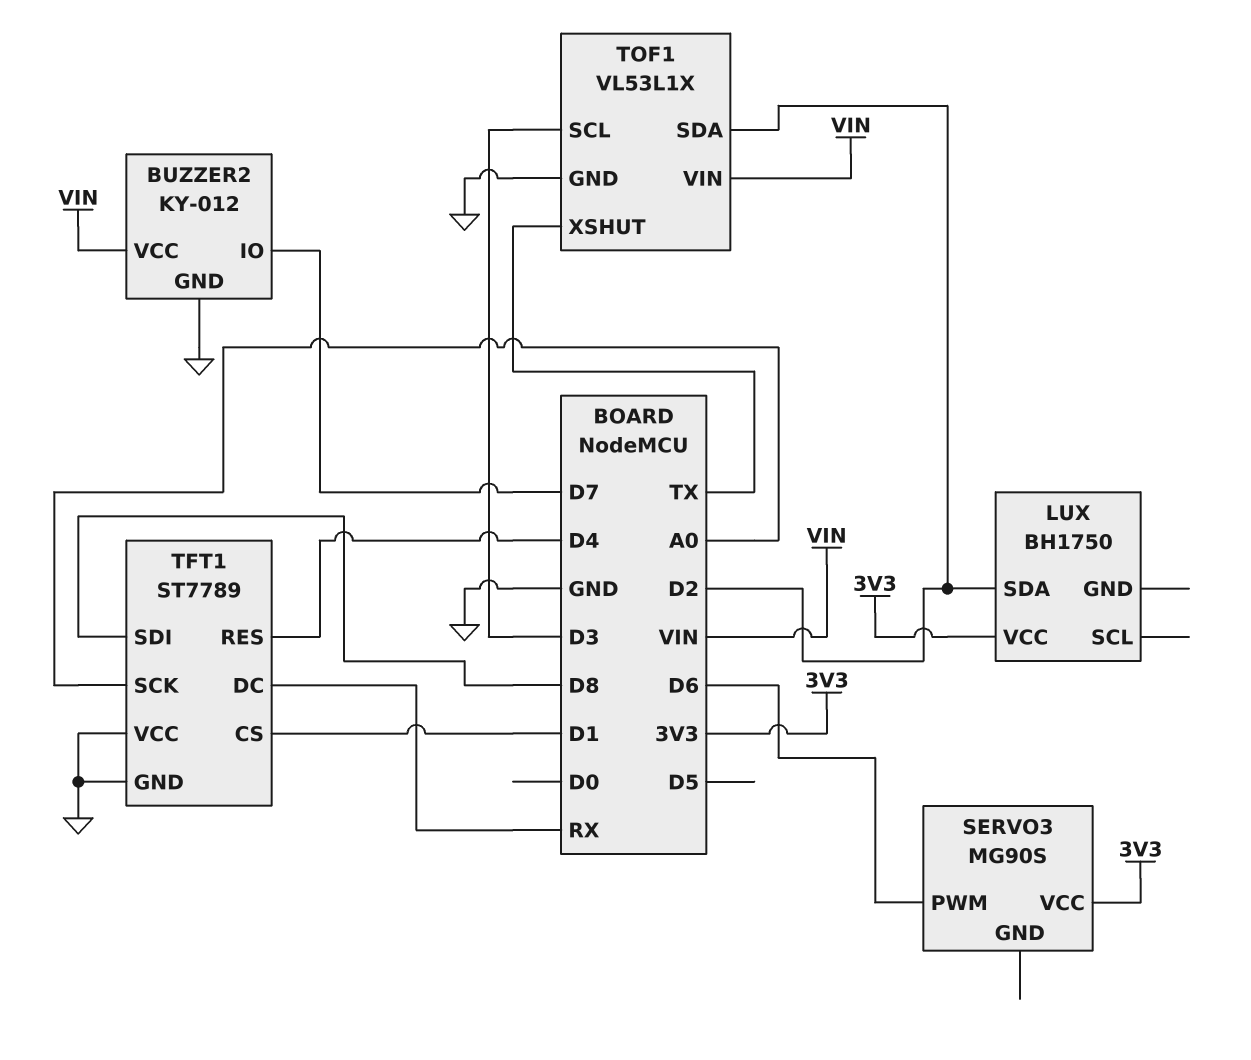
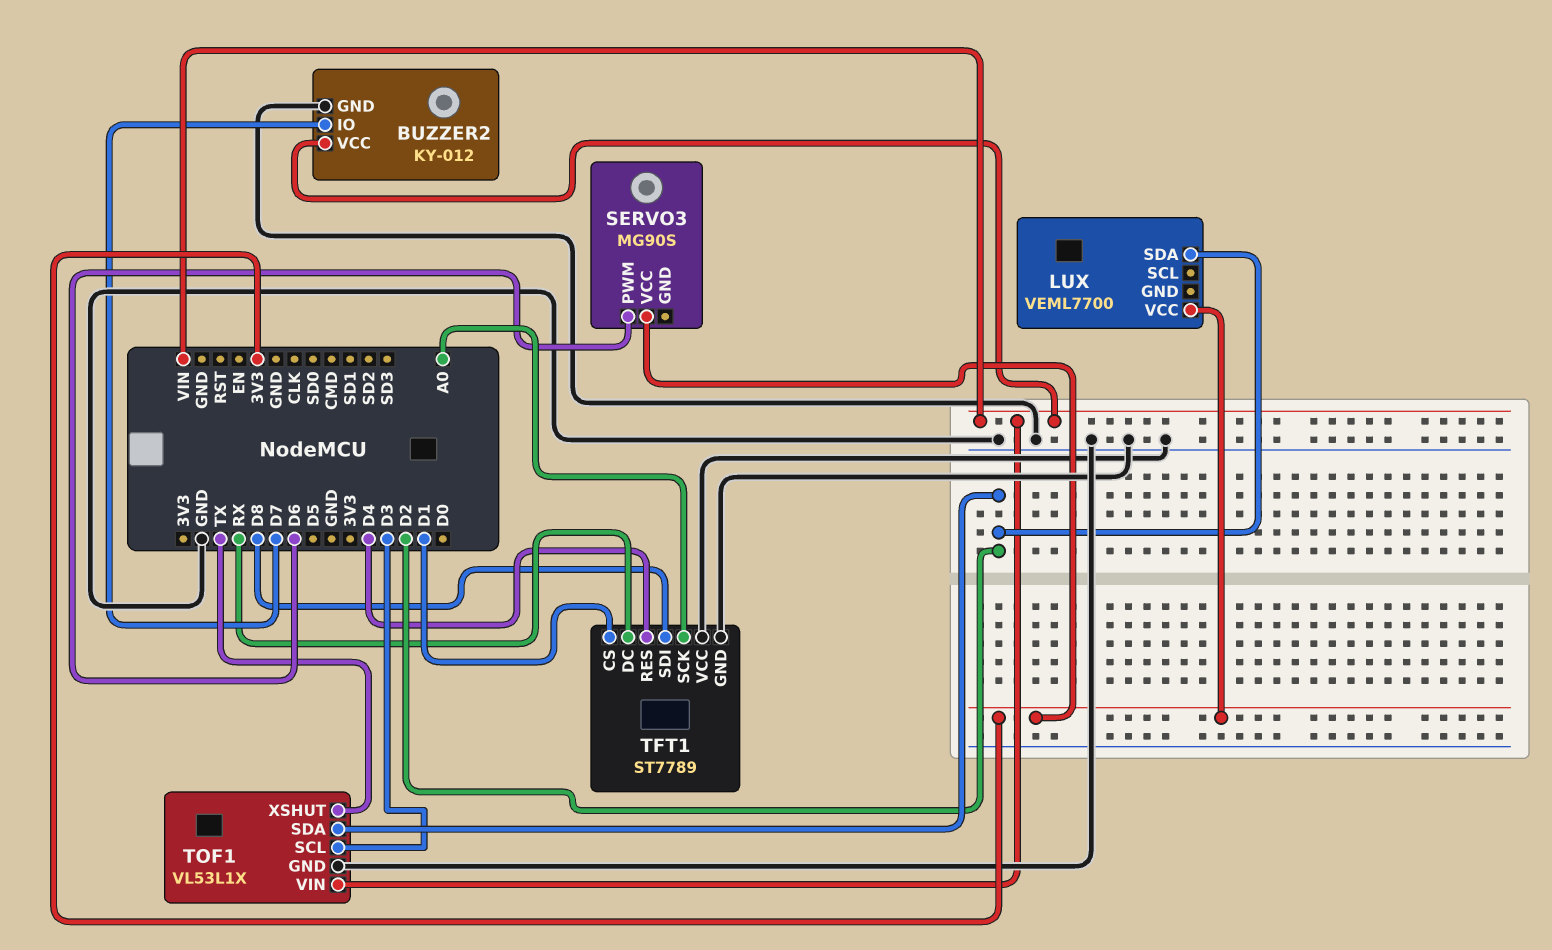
LUX: BH1750 -> VEML7700

